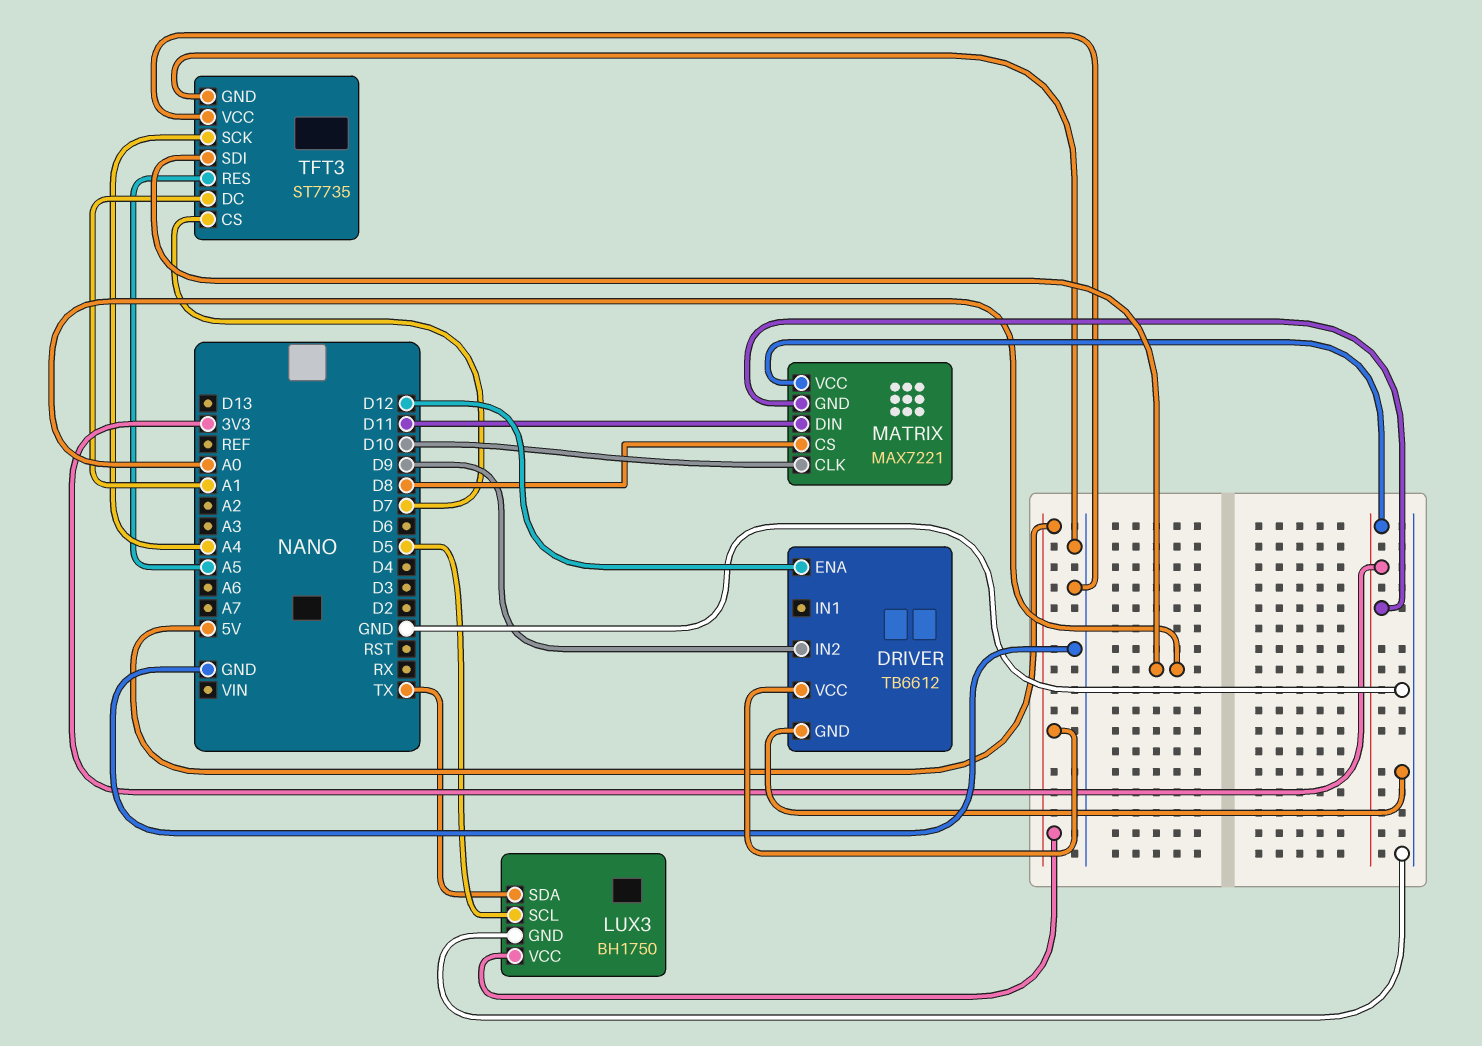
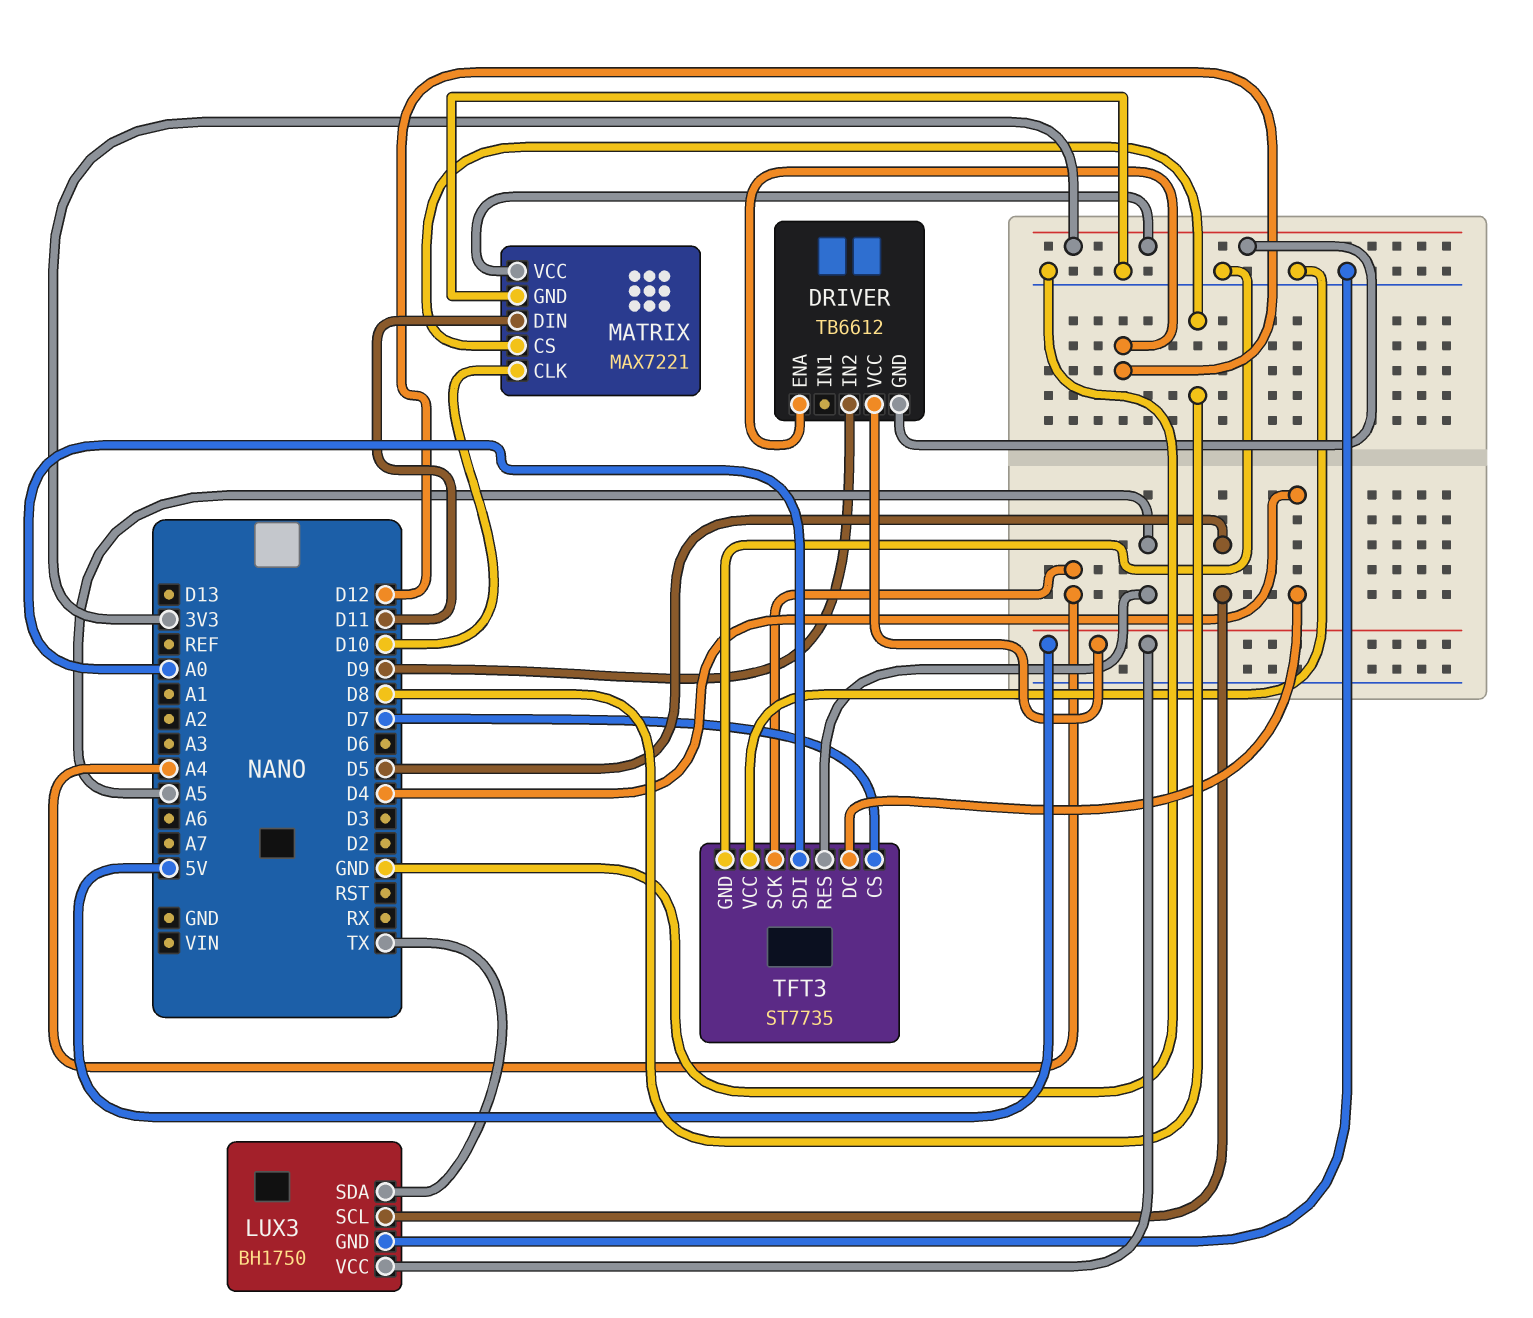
DRIVER pin GND: GND -> 3V3
MATRIX pin GND: 3V3 -> GND
TFT3 pin DC: A1 -> D4

